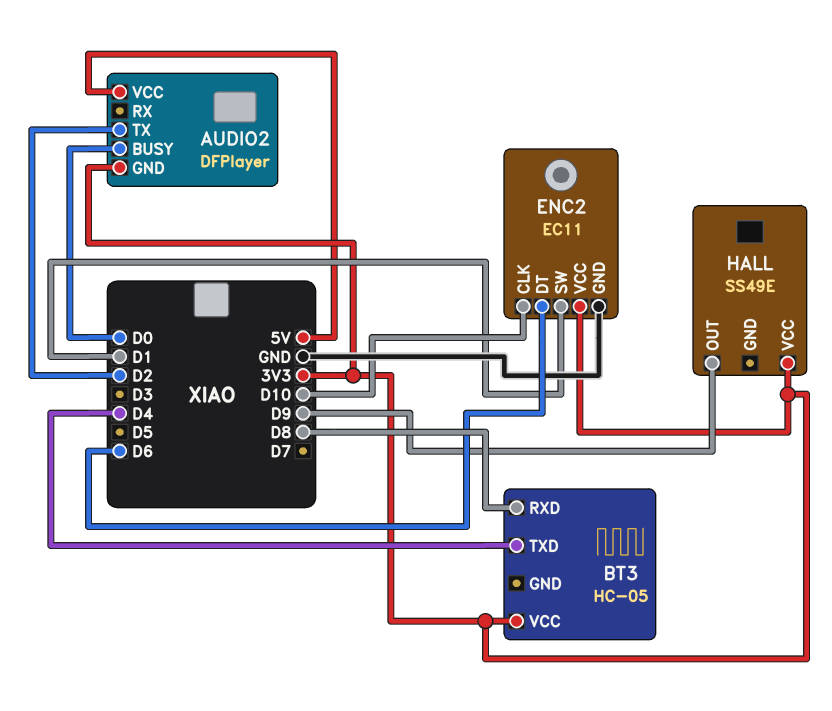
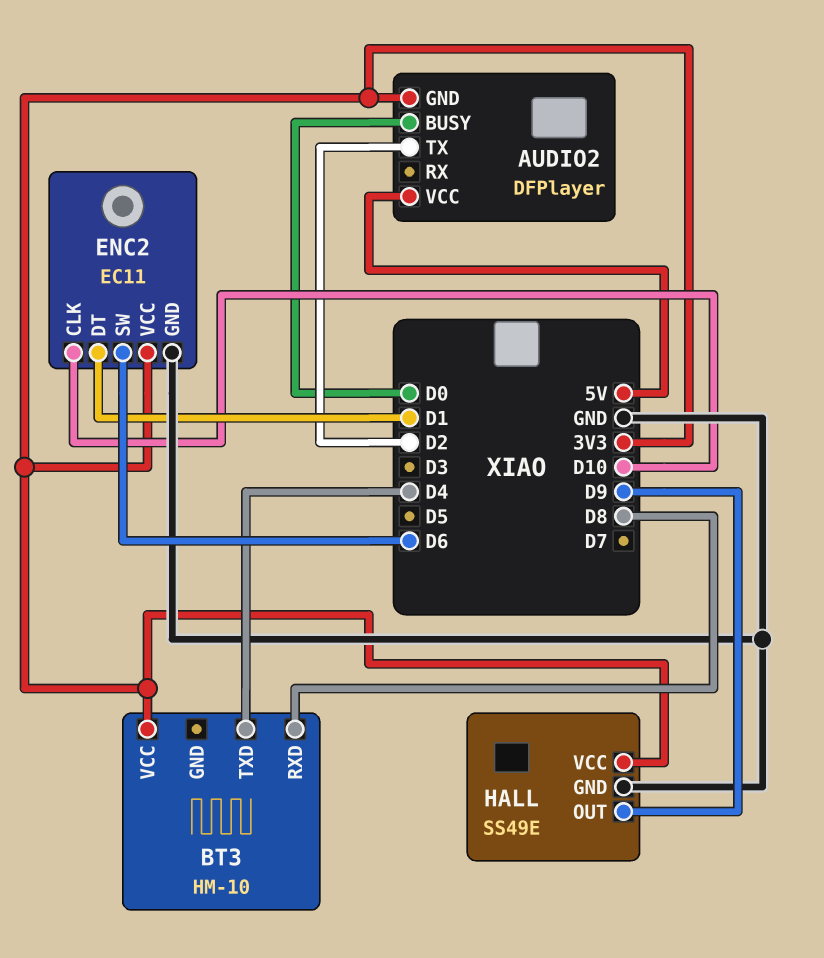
BT3: HC-05 -> HM-10
ENC2 pin DT: D6 -> D1
ENC2 pin SW: D1 -> D6
HALL pin GND: none -> GND

